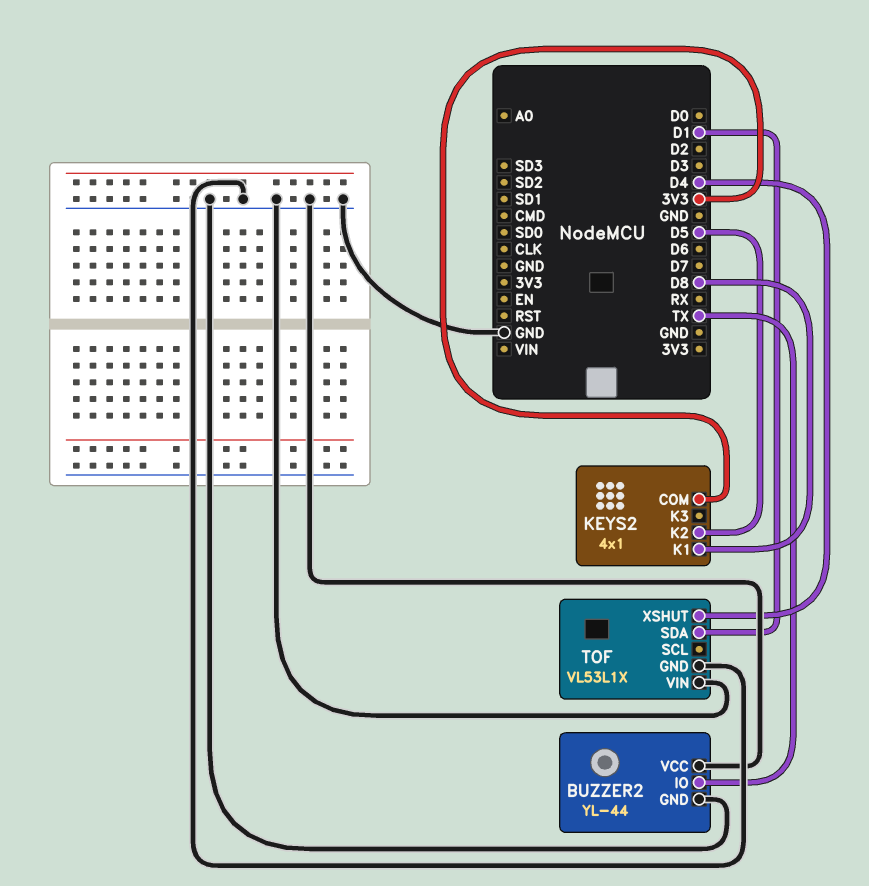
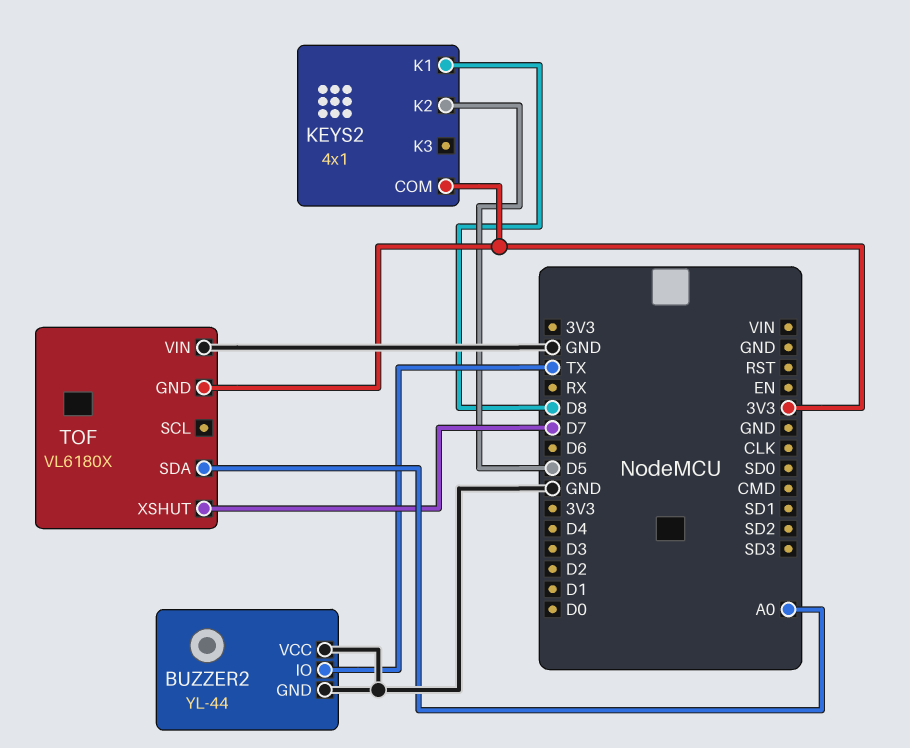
TOF: VL53L1X -> VL6180X
TOF pin GND: GND -> 3V3
TOF pin SDA: D1 -> A0
TOF pin XSHUT: D4 -> D7

